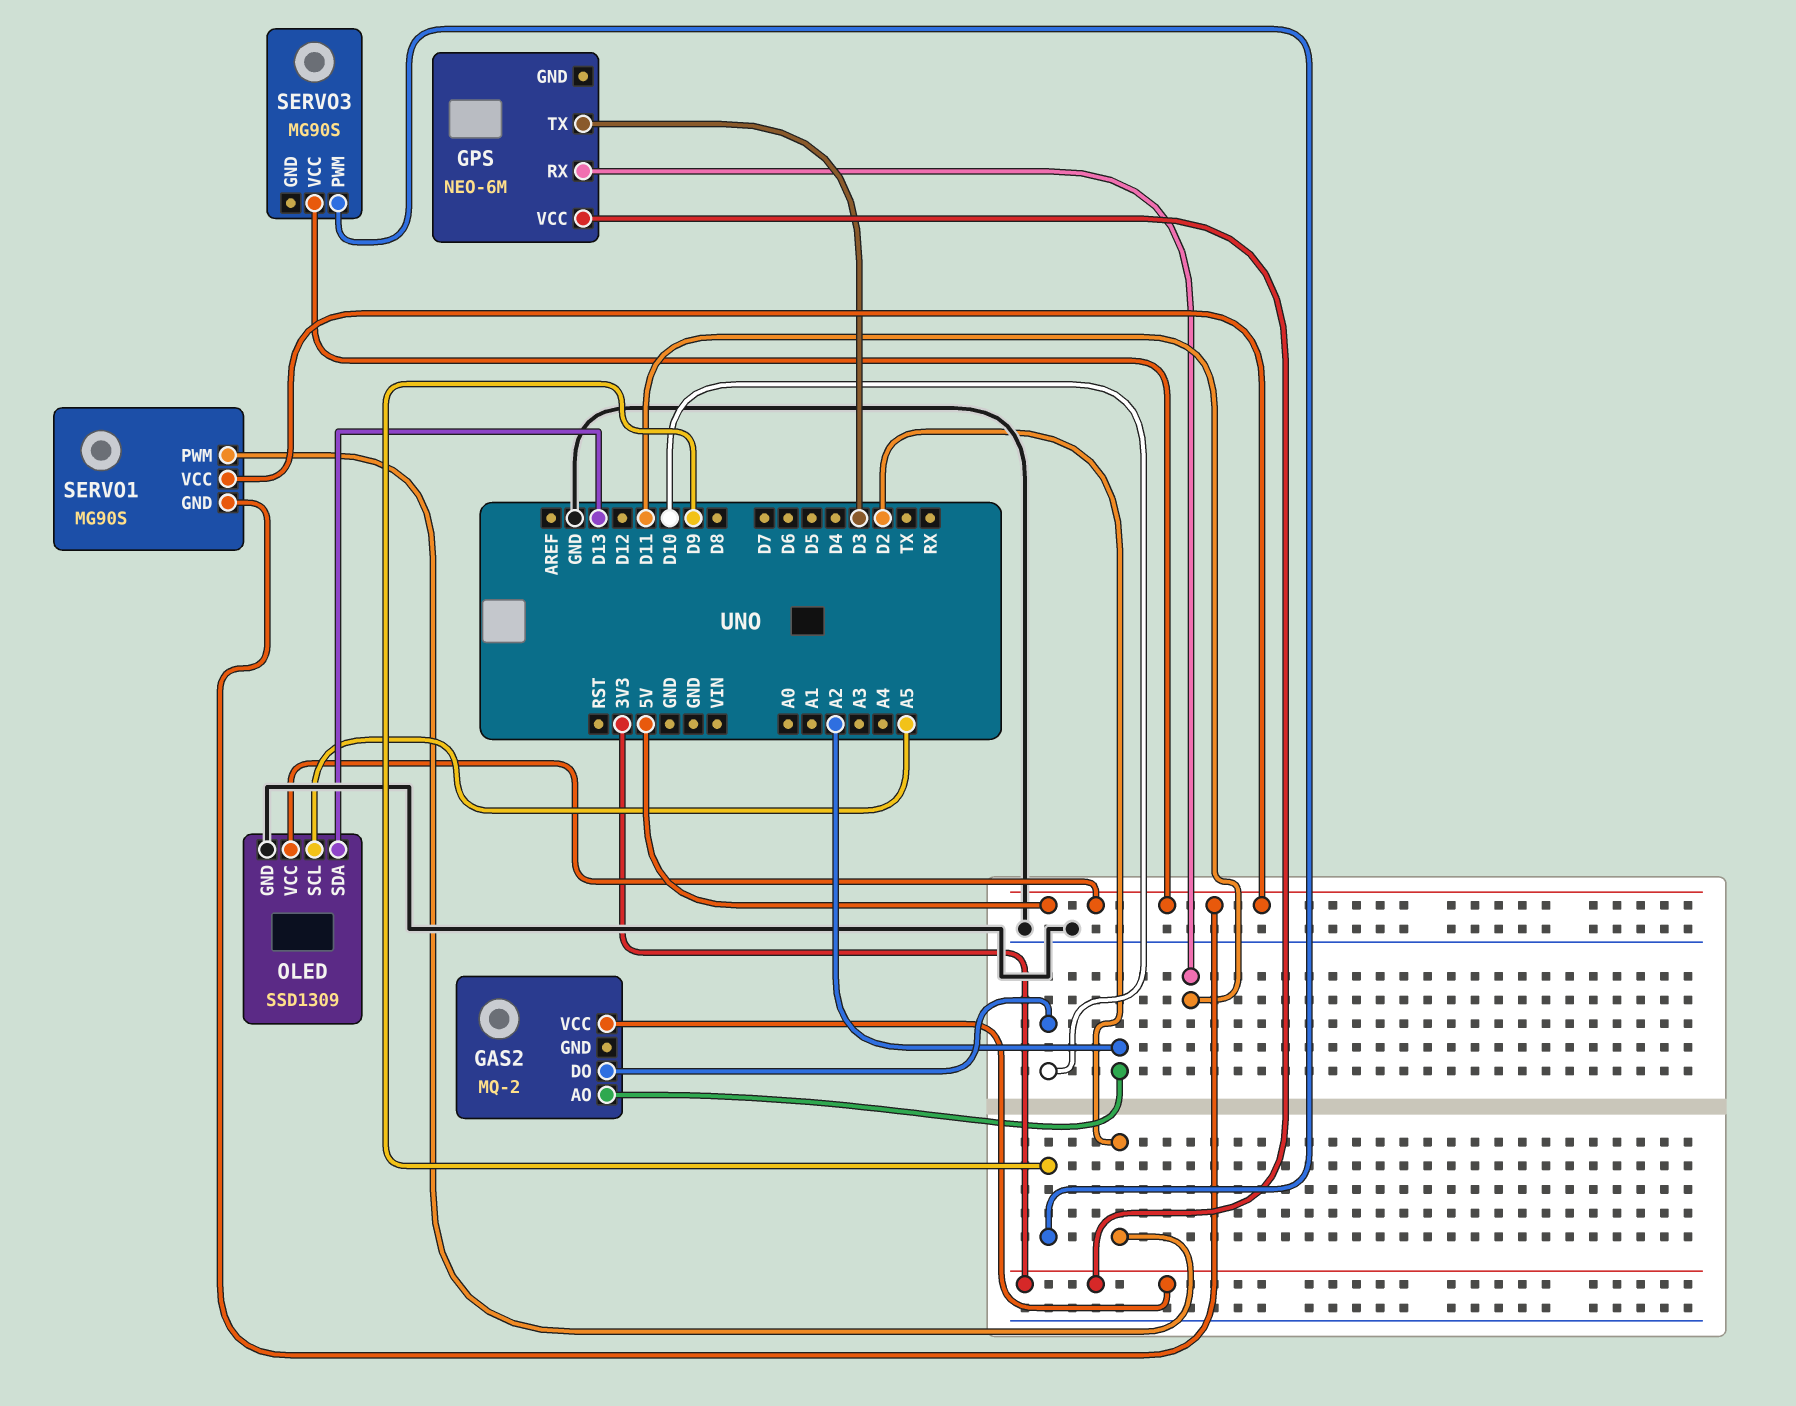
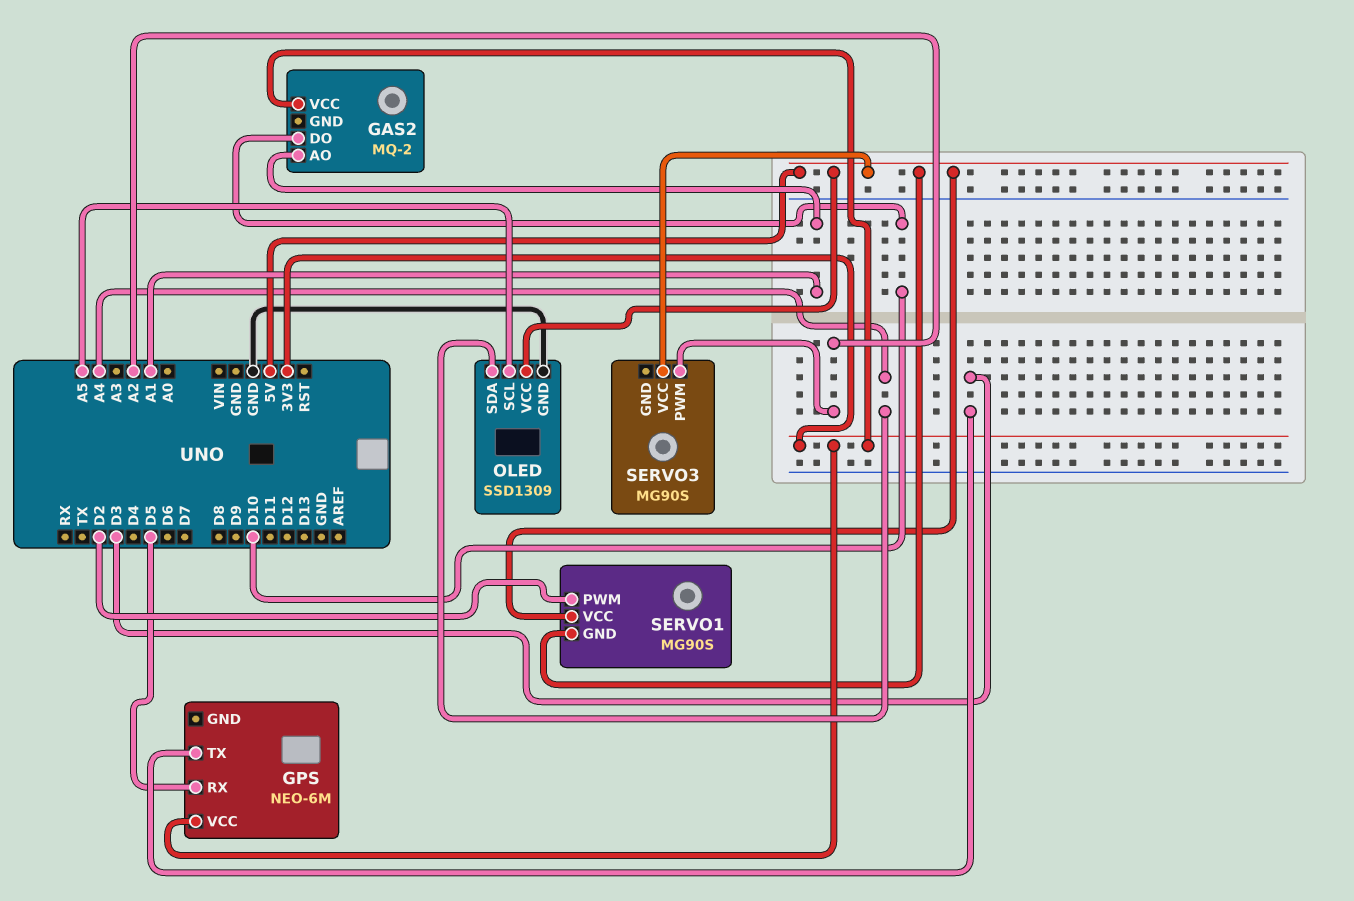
GAS2 pin AO: A2 -> A1
GPS pin RX: D11 -> D5
OLED pin SDA: D13 -> A4
SERVO3 pin PWM: D9 -> A2

